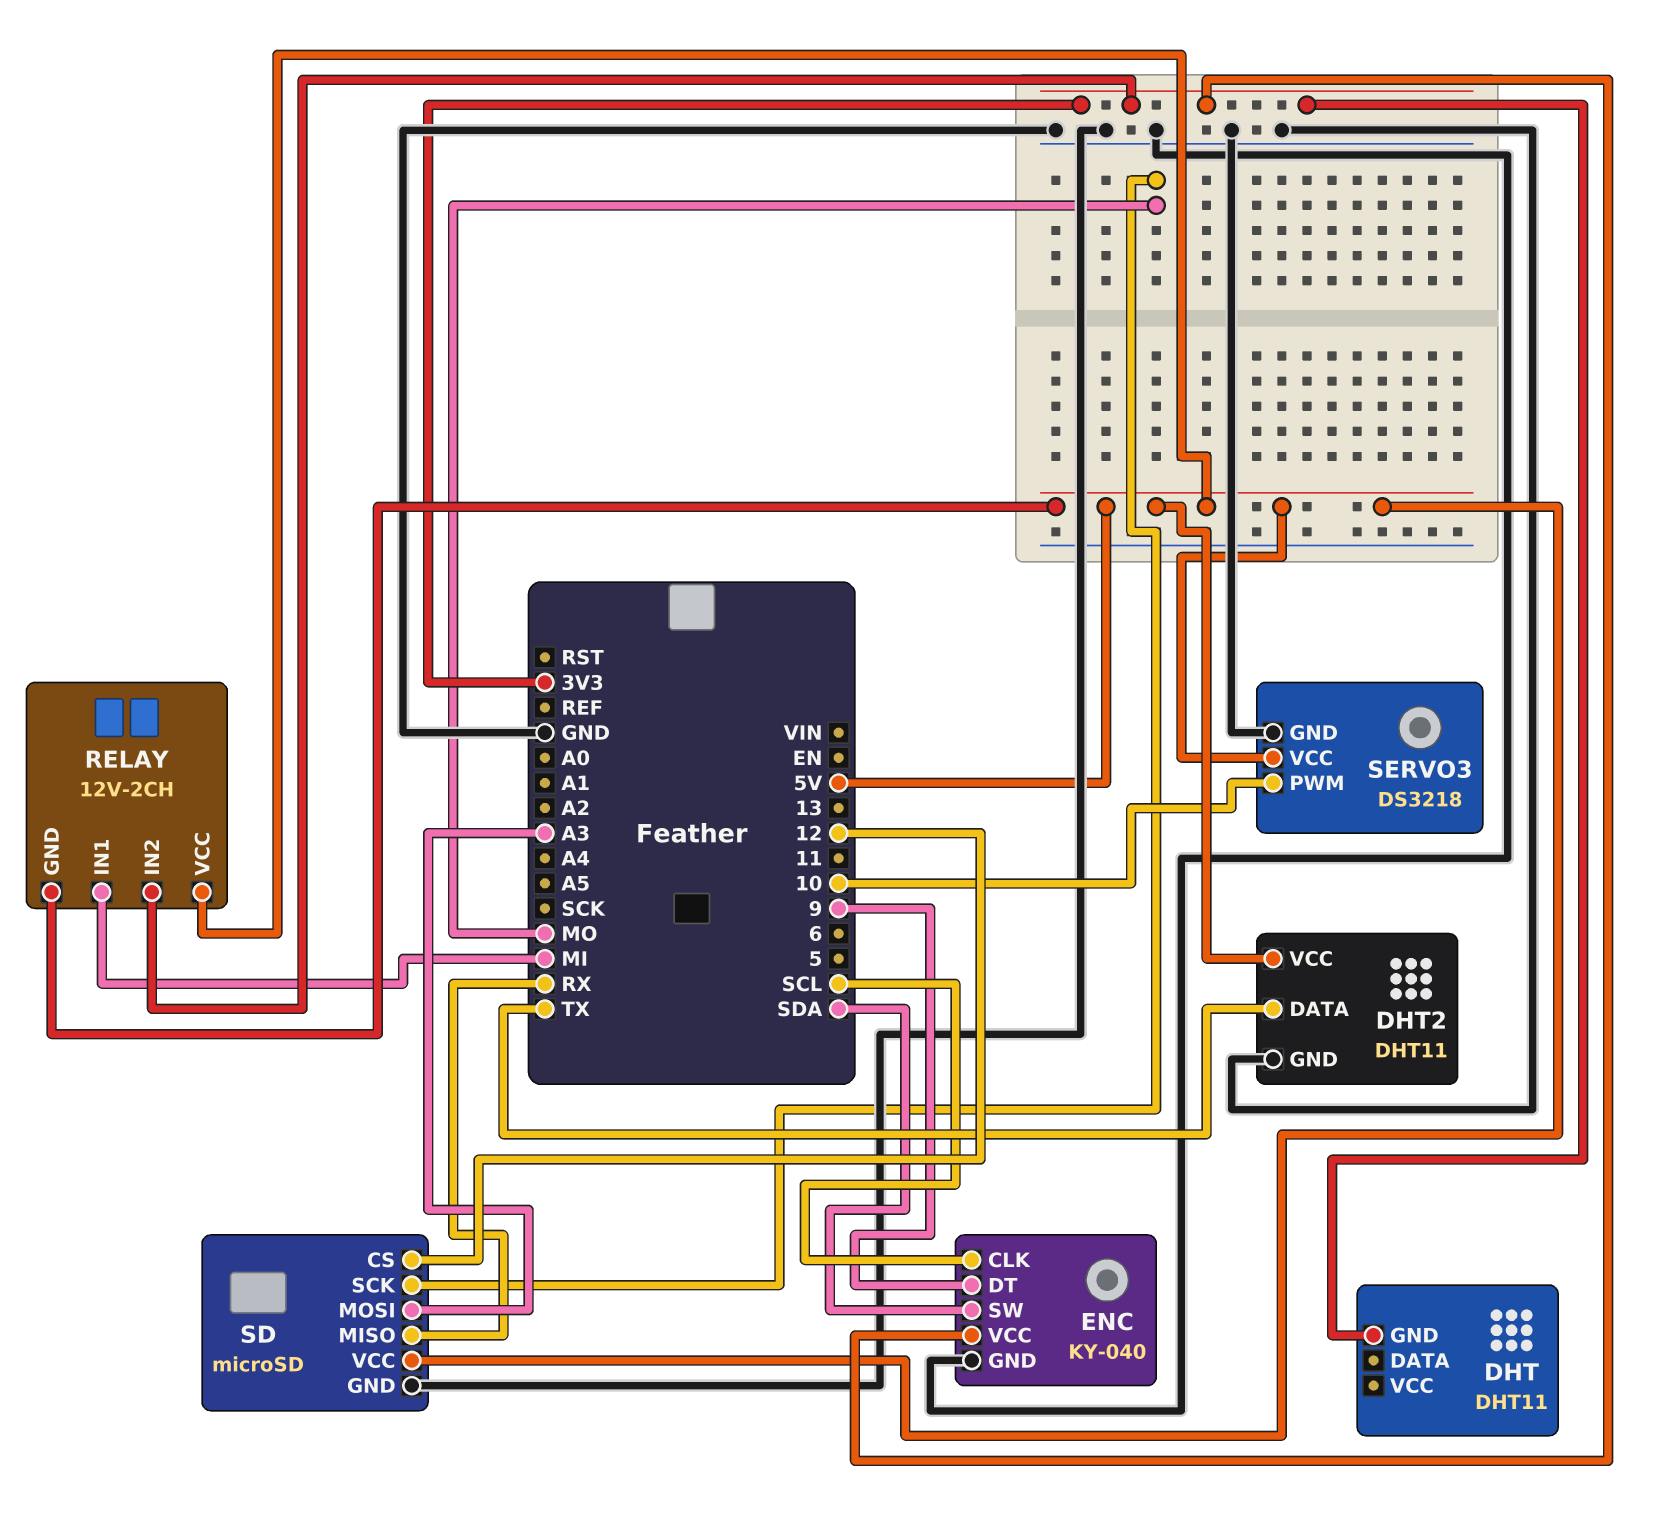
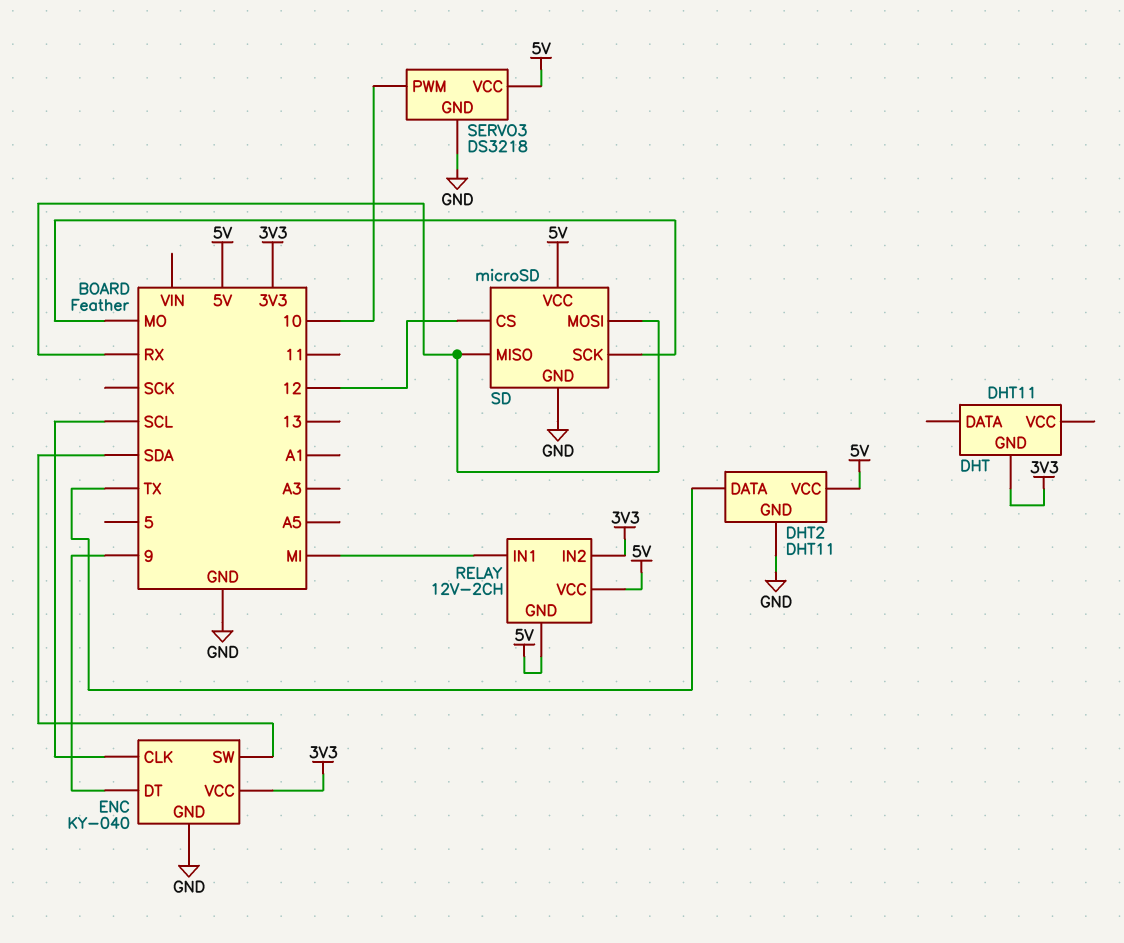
SD pin MOSI: A3 -> RX

